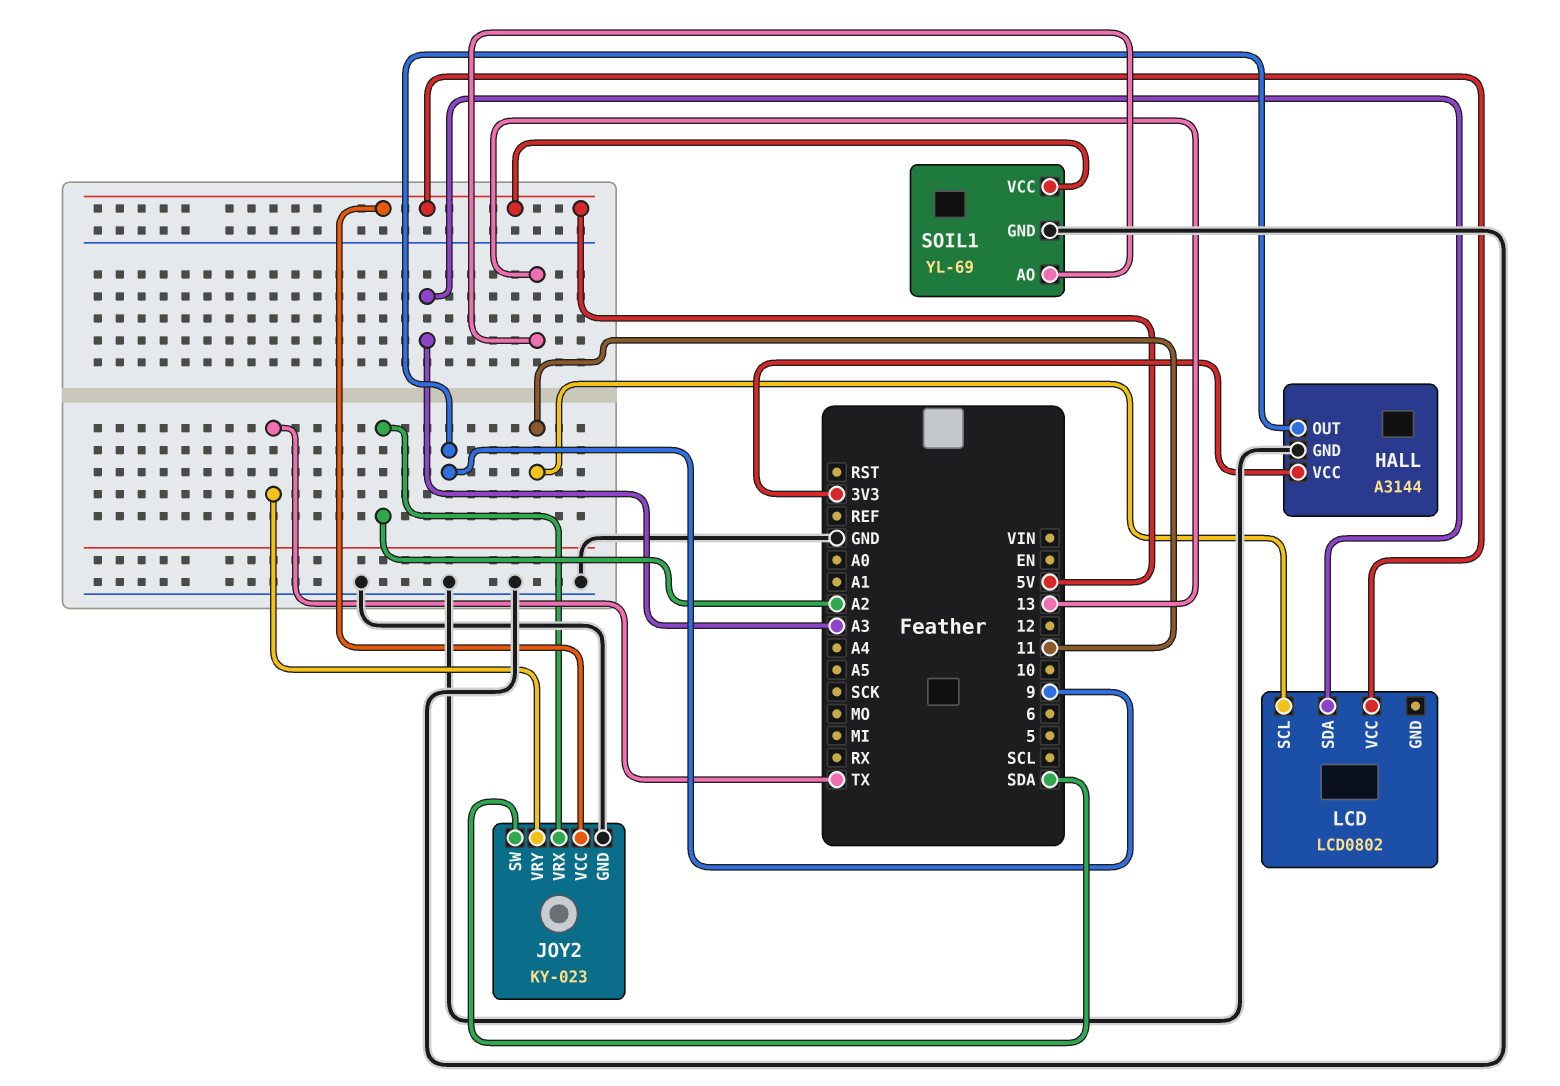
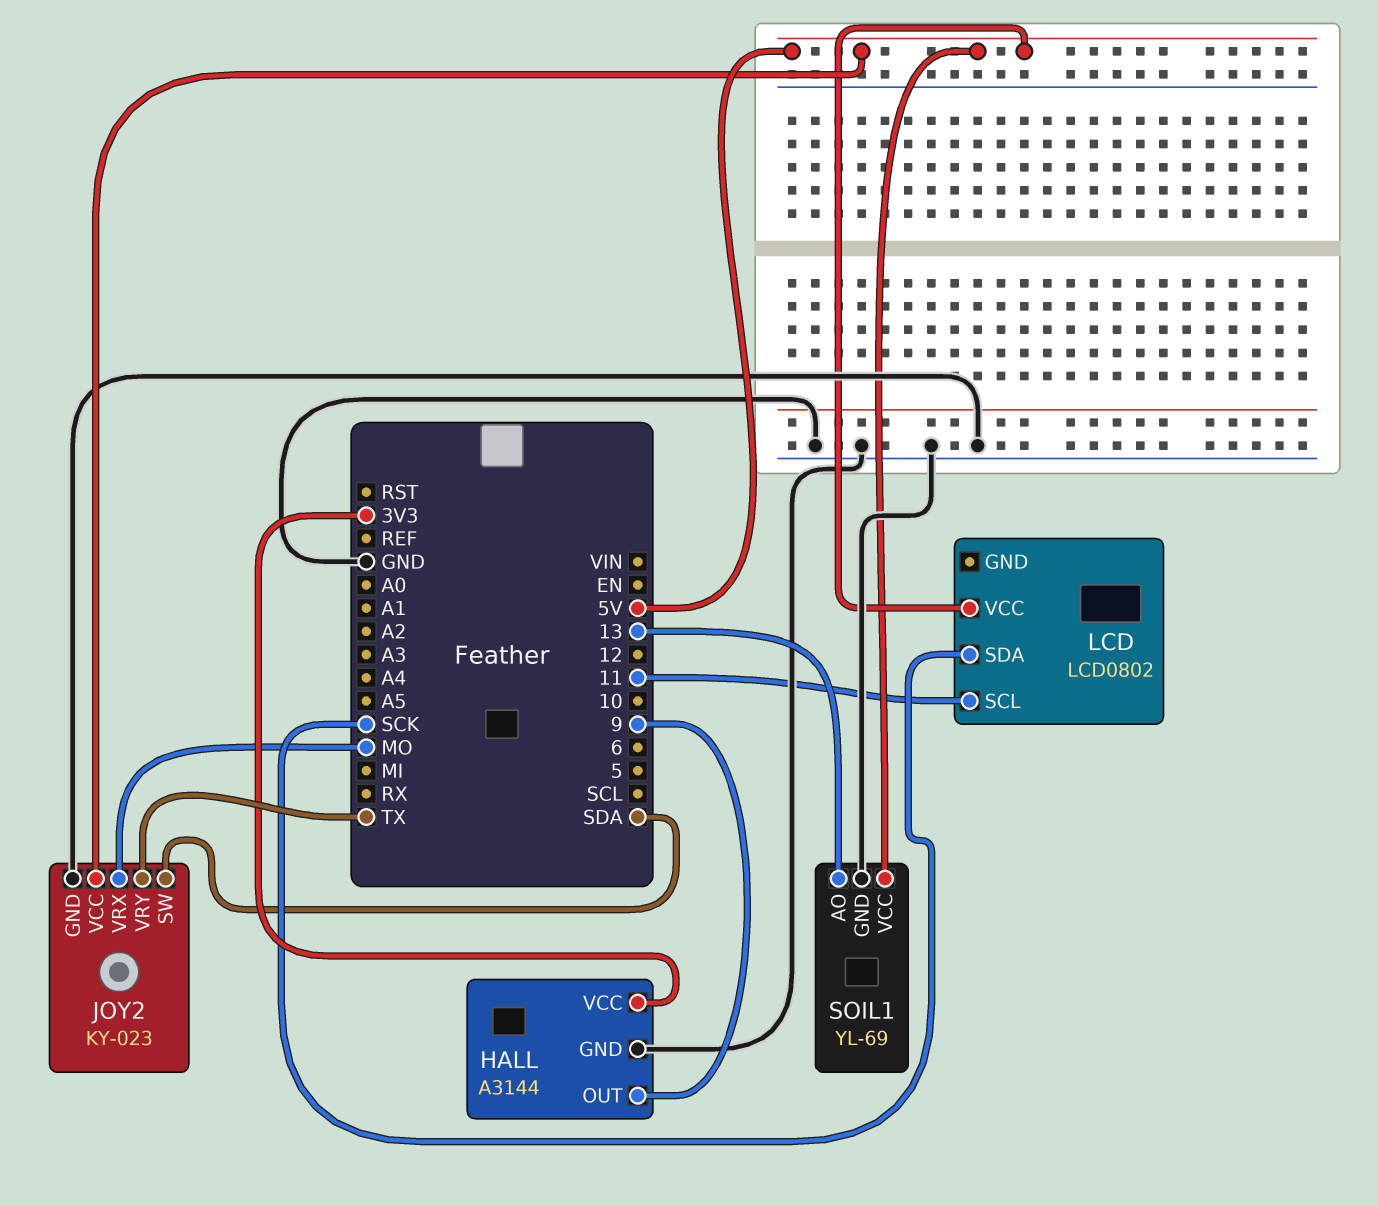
JOY2 pin VRX: A2 -> MO
LCD pin SDA: A3 -> SCK

